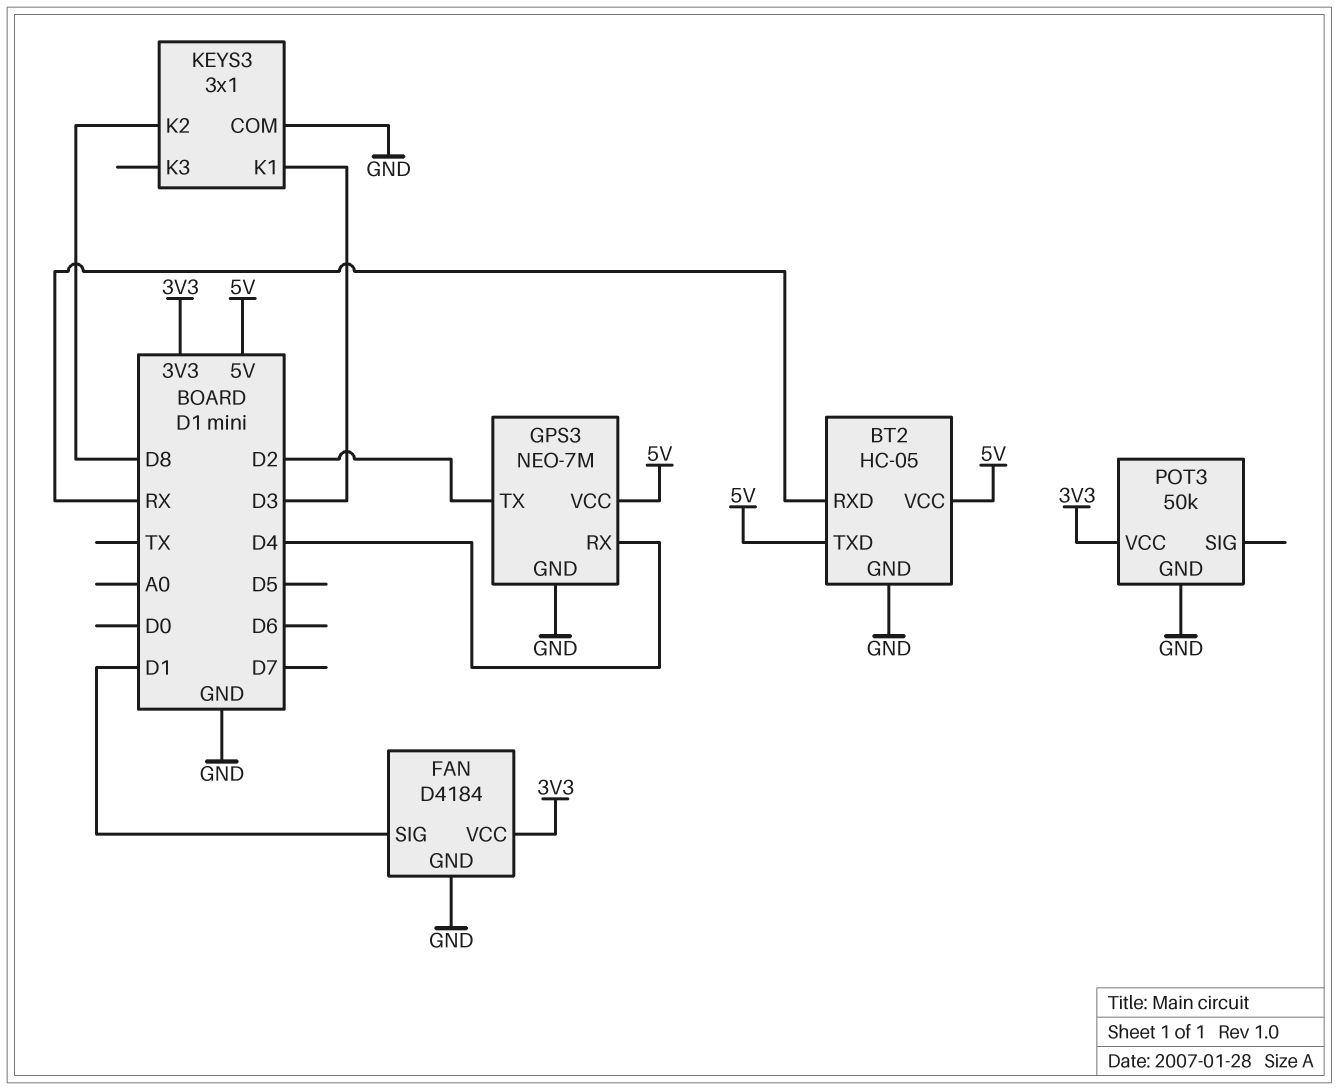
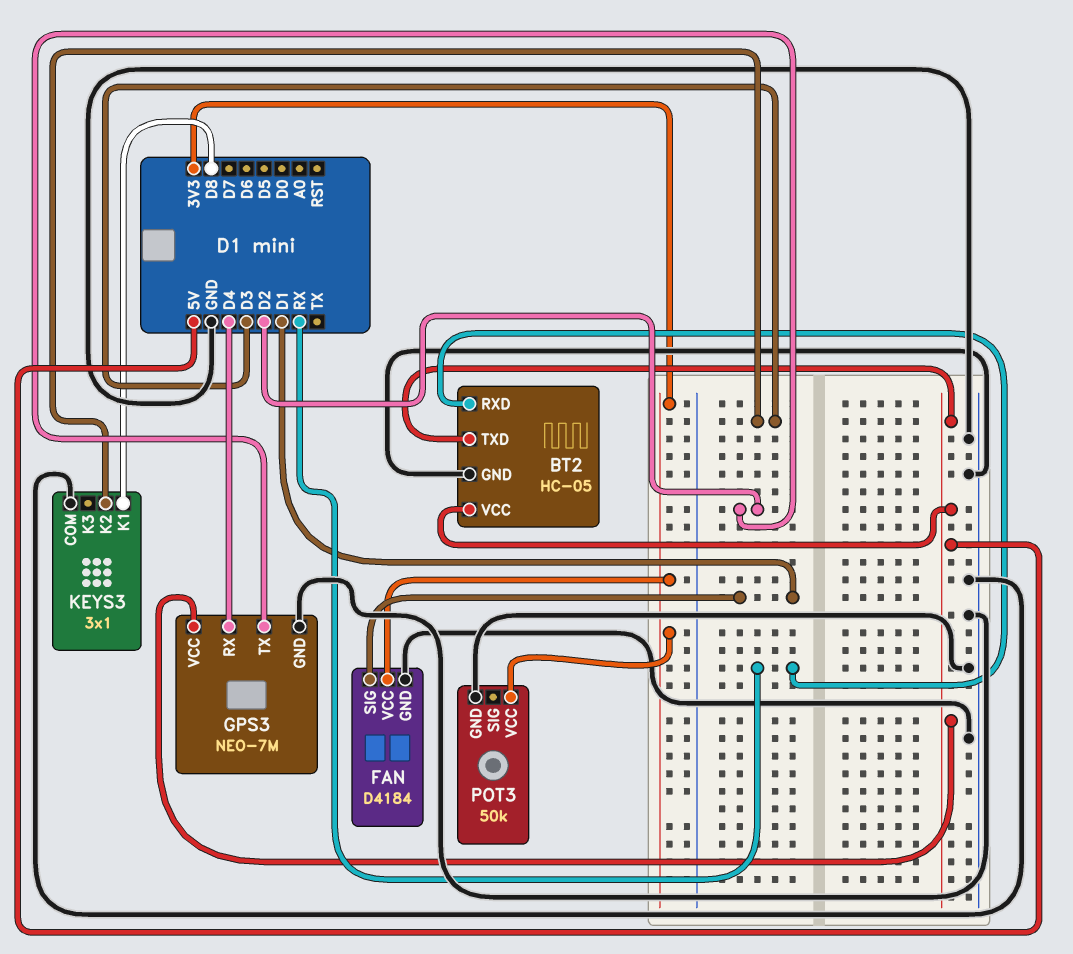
KEYS3 pin K1: D3 -> D8
KEYS3 pin K2: D8 -> D3

